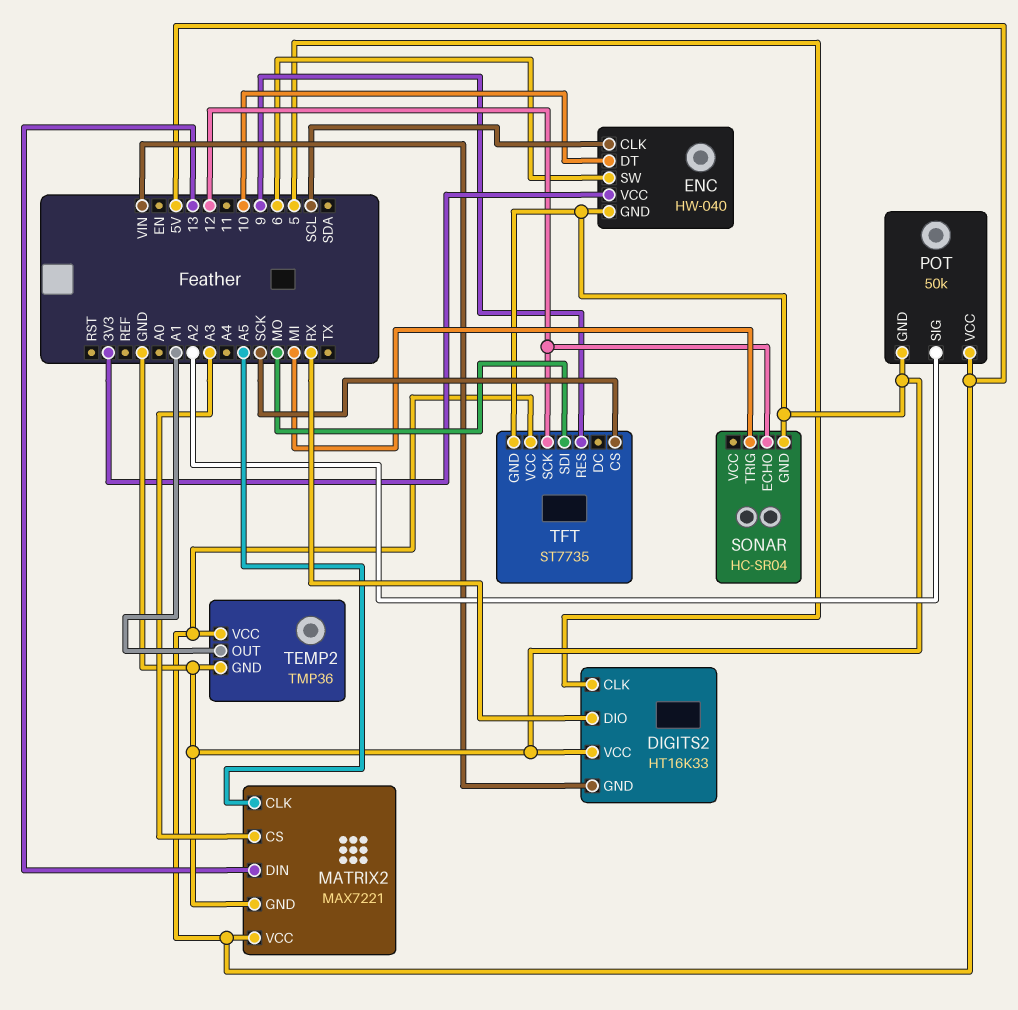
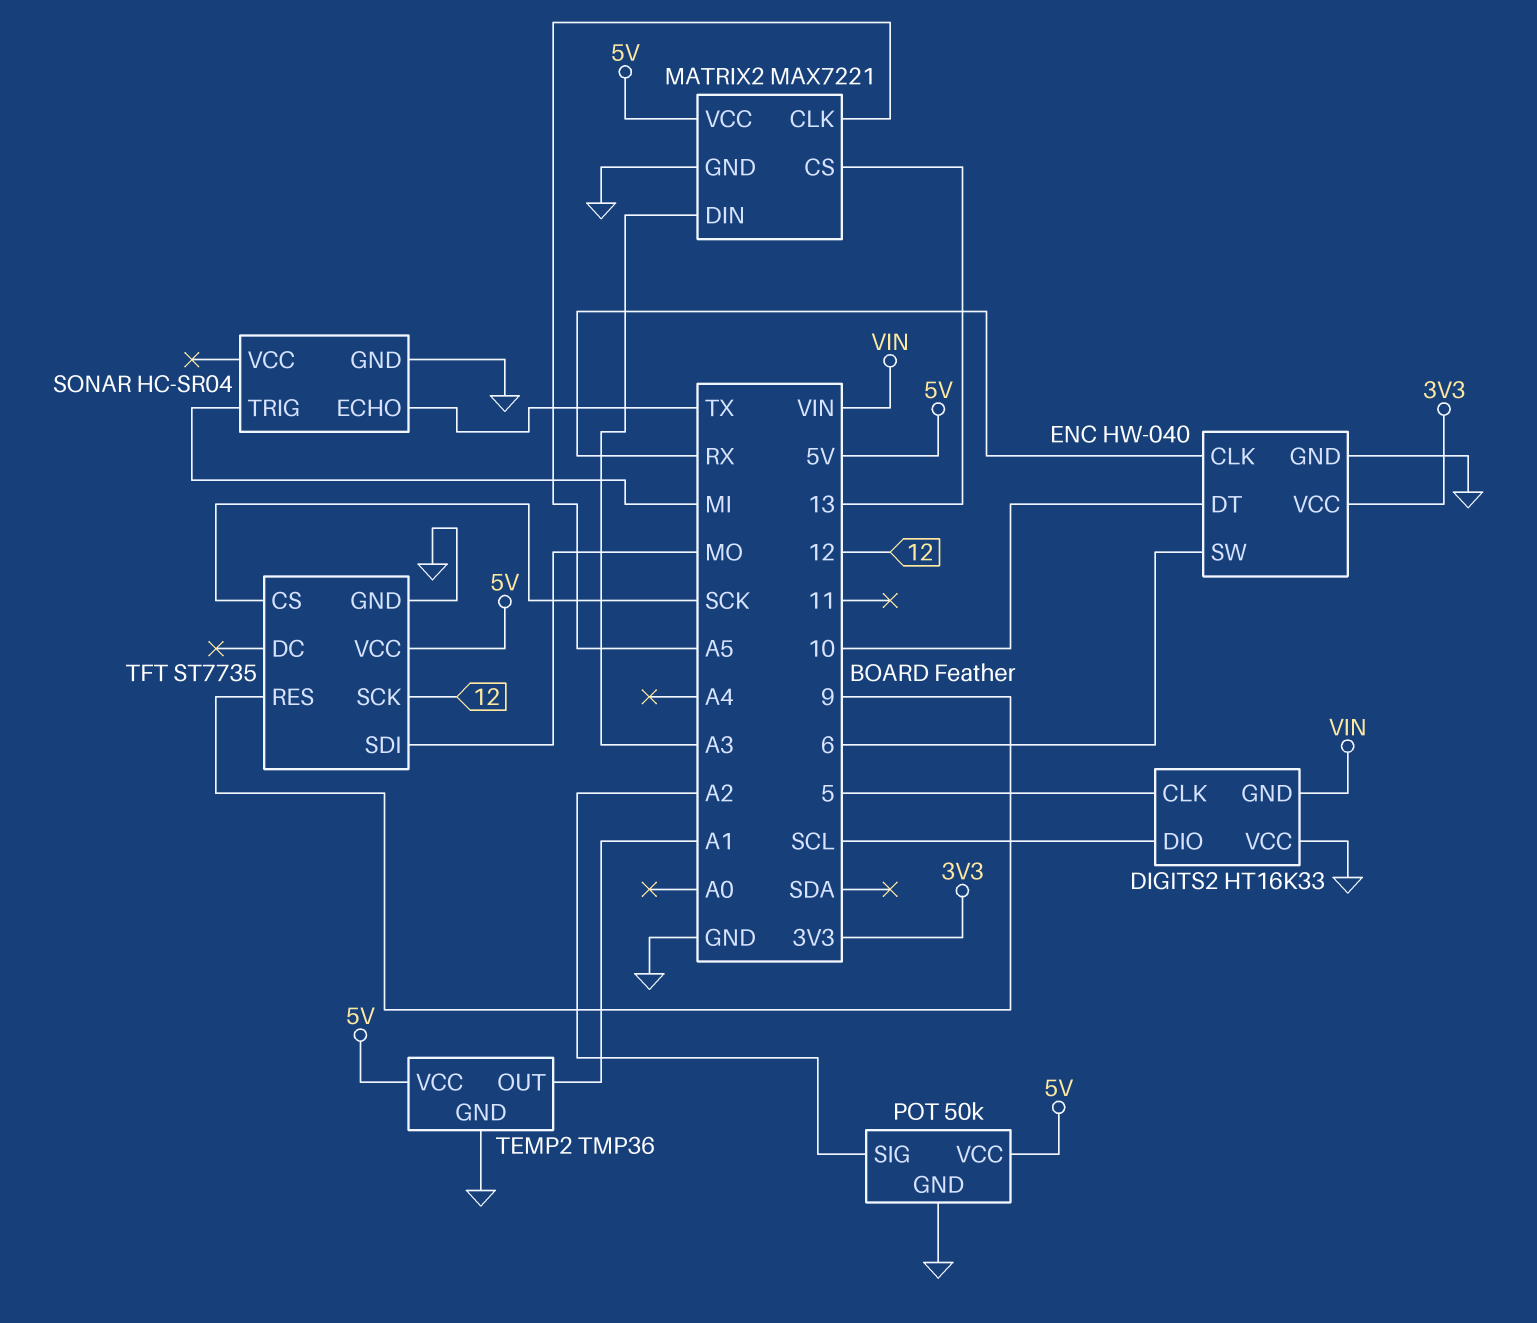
DIGITS2 pin DIO: RX -> SCL
ENC pin CLK: SCL -> RX
MATRIX2 pin CS: A3 -> 13
MATRIX2 pin DIN: 13 -> A3
SONAR pin ECHO: 12 -> TX

